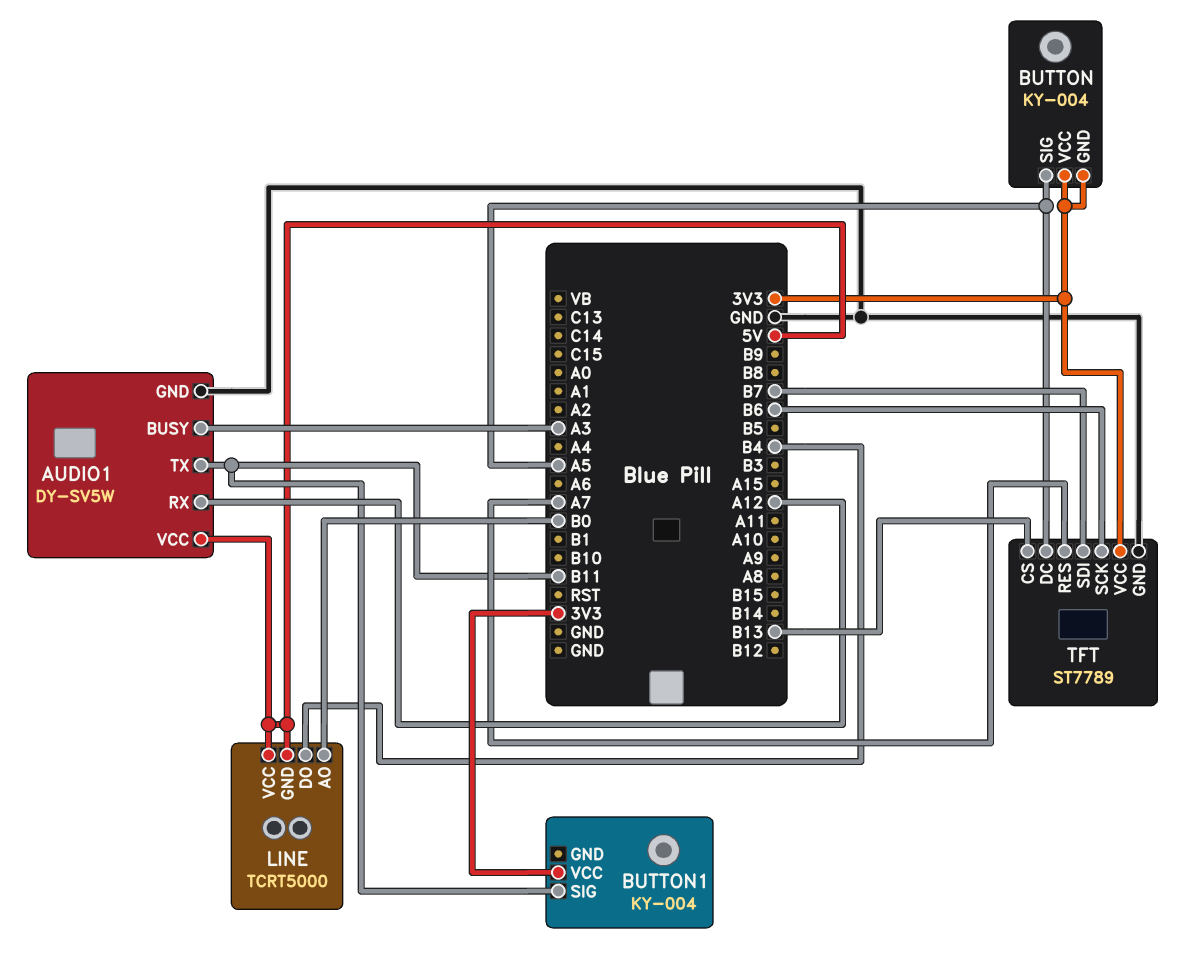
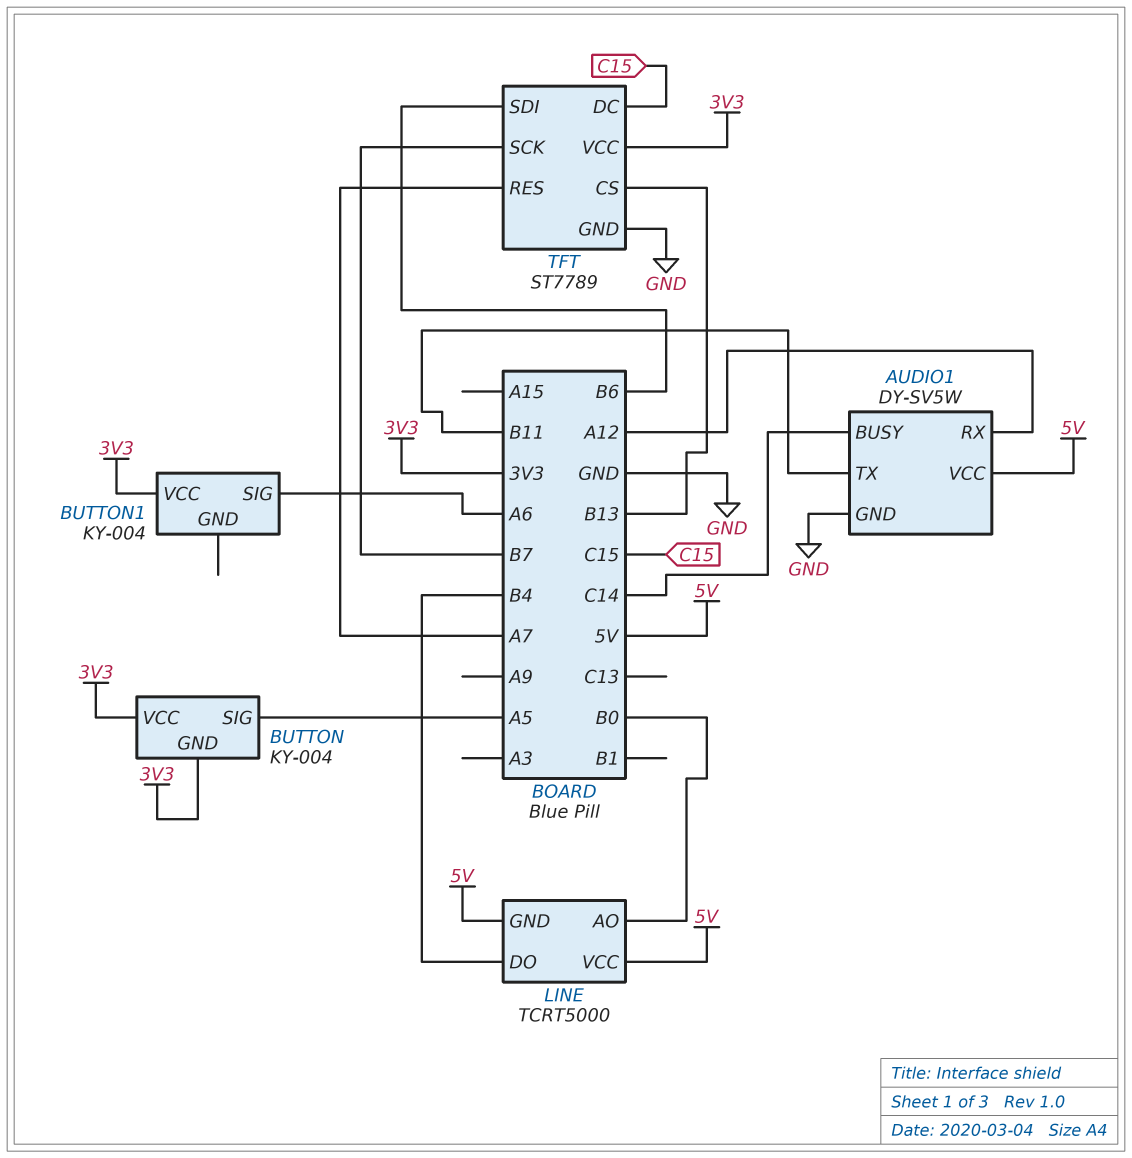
AUDIO1 pin BUSY: A3 -> C14
BUTTON1 pin SIG: B11 -> A6
TFT pin DC: A5 -> C15
TFT pin SCK: B6 -> B7
TFT pin SDI: B7 -> B6

